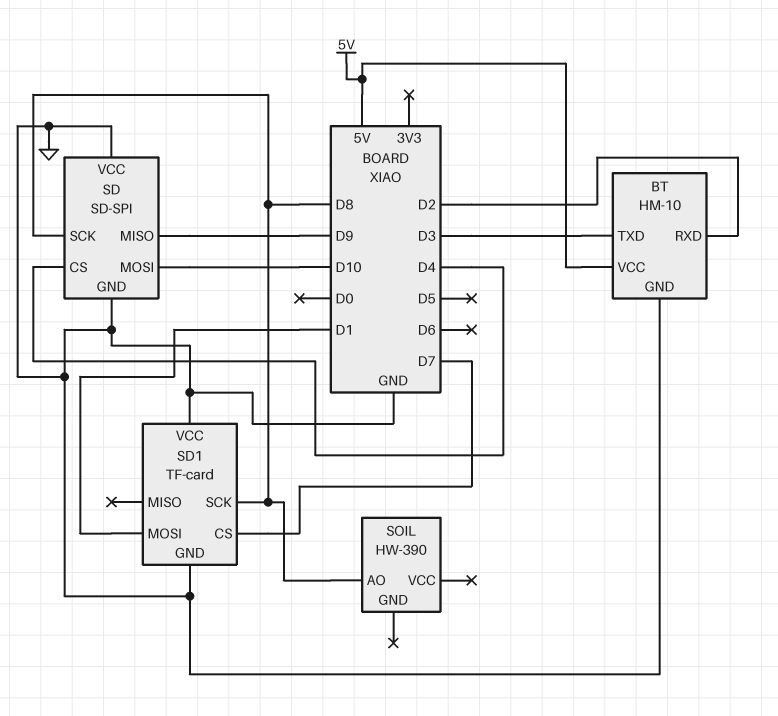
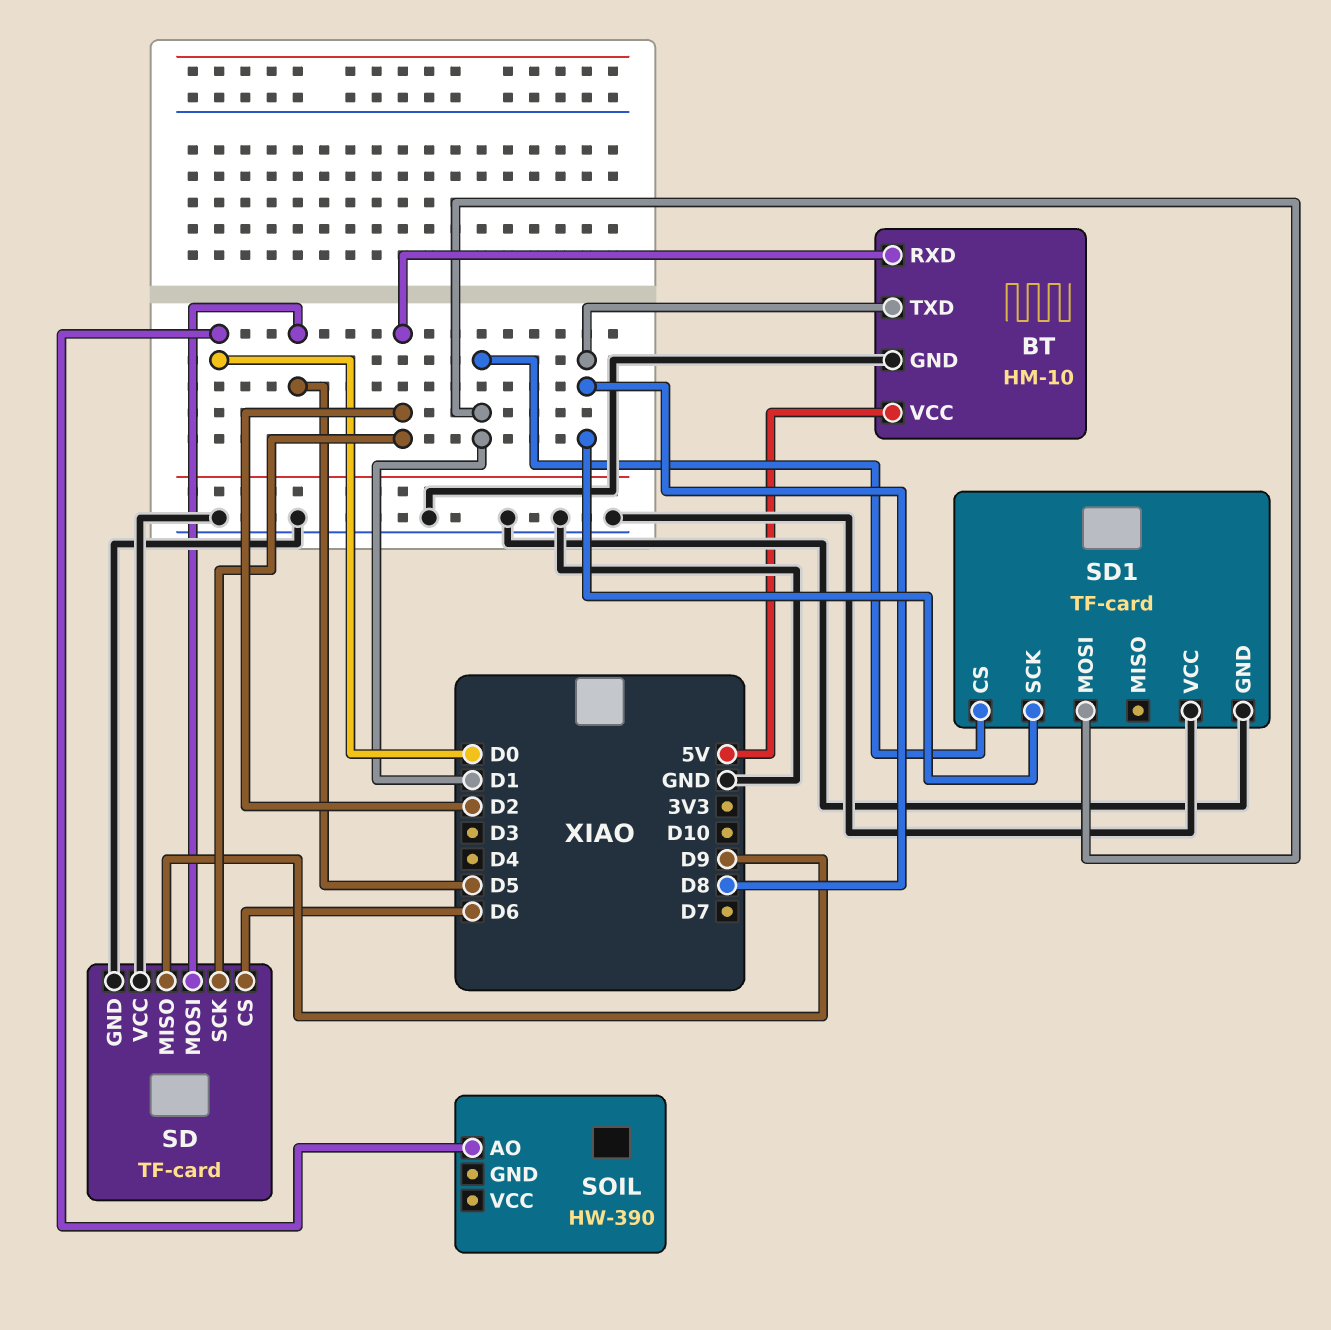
BT pin TXD: D3 -> D8
SD: SD-SPI -> TF-card
SD pin CS: D4 -> D6
SD pin MOSI: D10 -> D5
SD pin SCK: D8 -> D2
SD1 pin CS: D7 -> D1
SOIL pin AO: D8 -> D0

